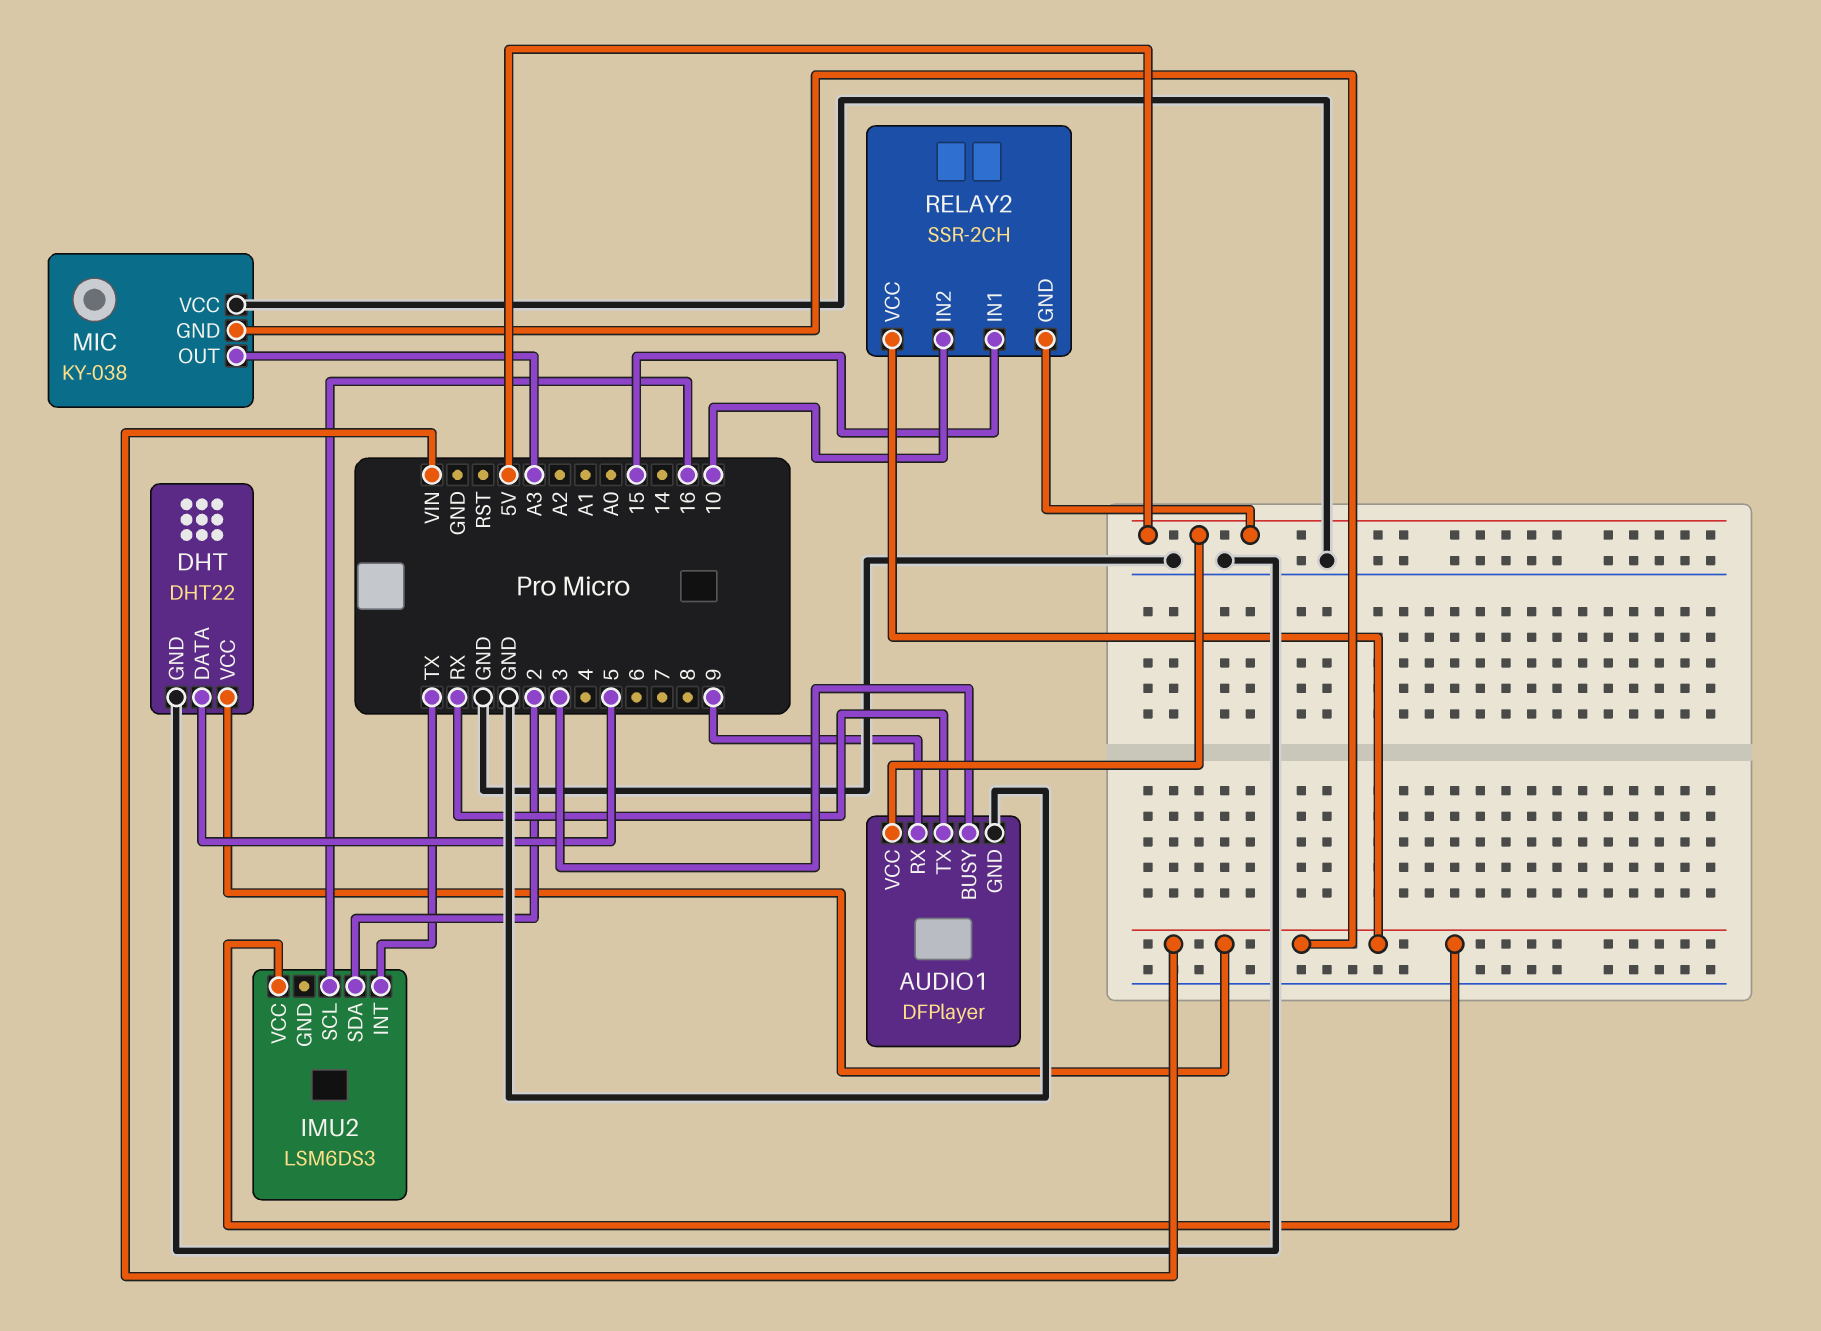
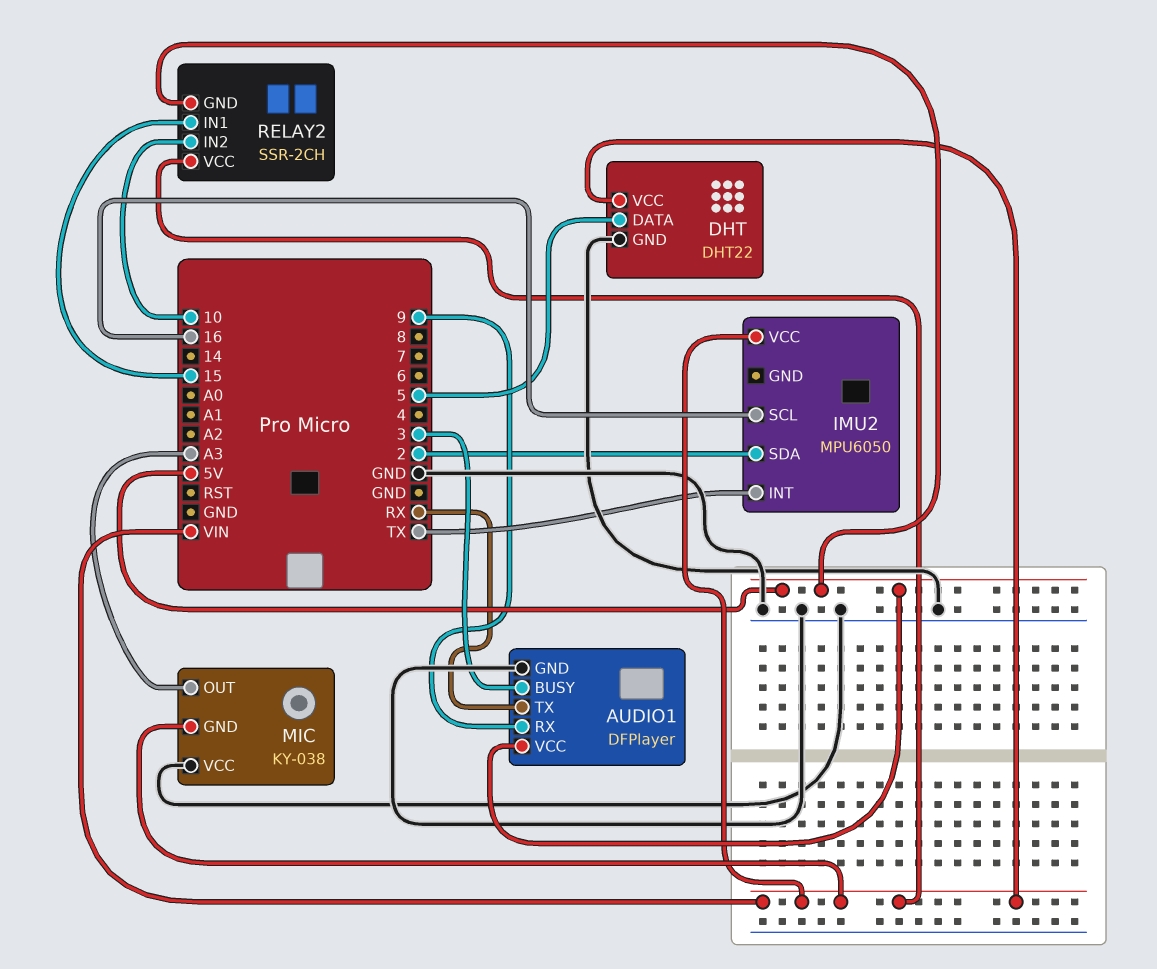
IMU2: LSM6DS3 -> MPU6050

